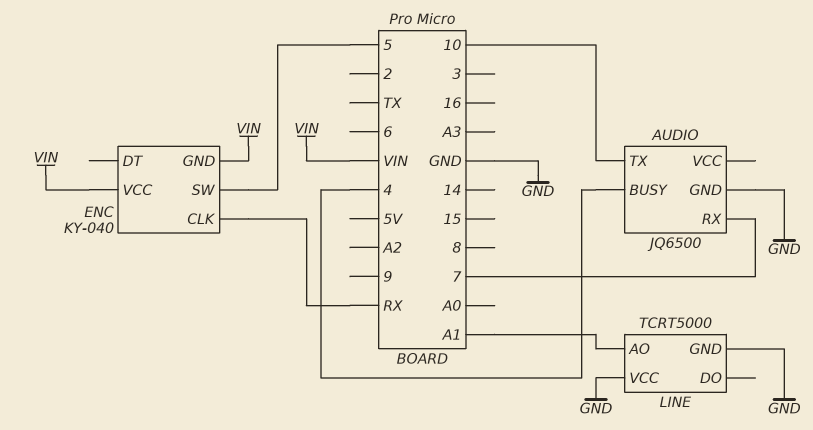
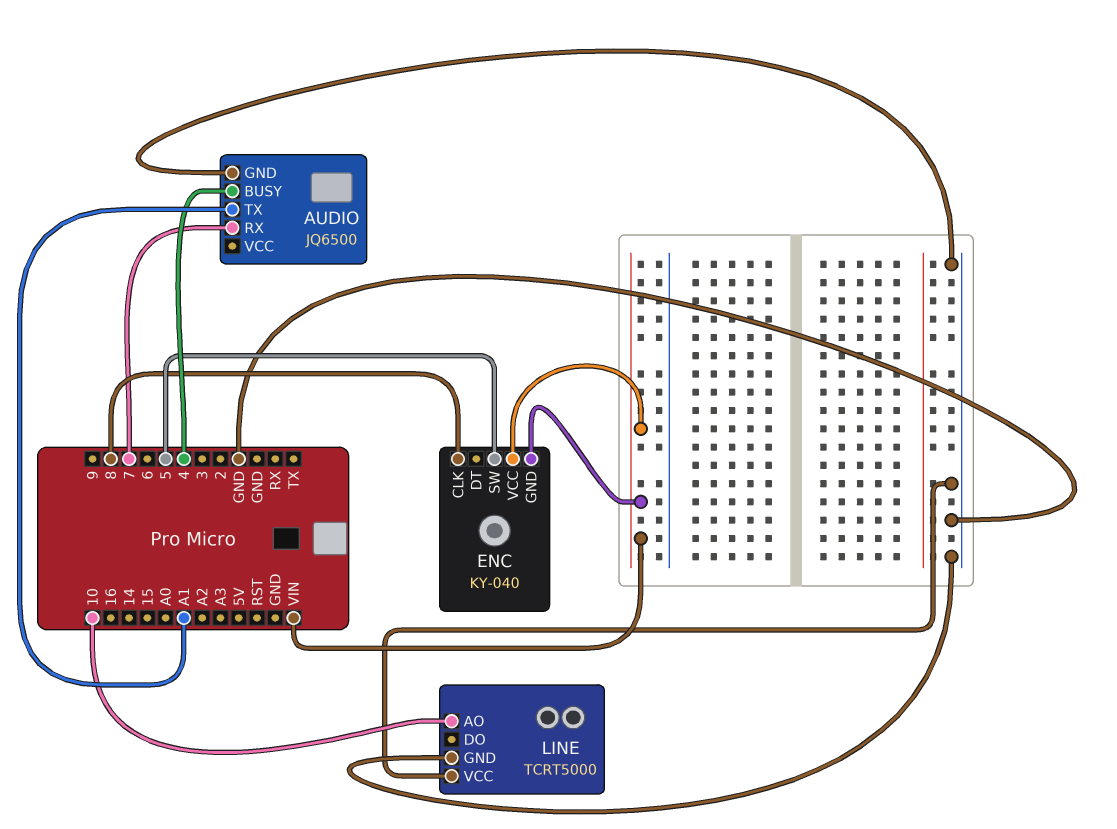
AUDIO pin TX: 10 -> A1
ENC pin CLK: RX -> 8
LINE pin AO: A1 -> 10

